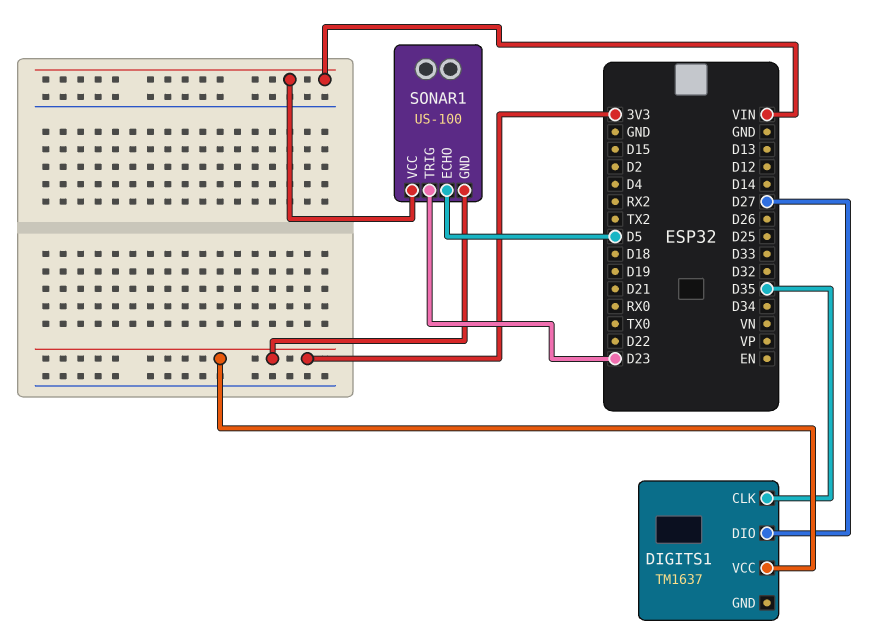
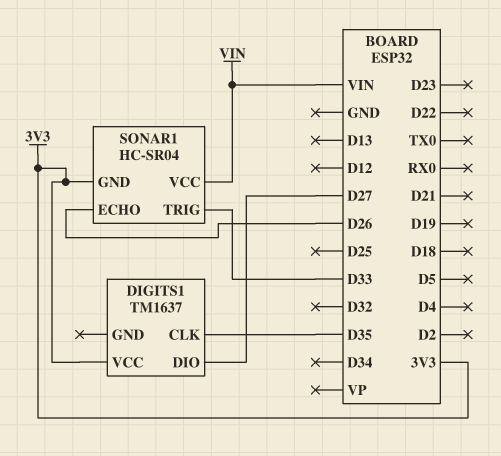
SONAR1: US-100 -> HC-SR04
SONAR1 pin ECHO: D5 -> D26
SONAR1 pin TRIG: D23 -> D33

